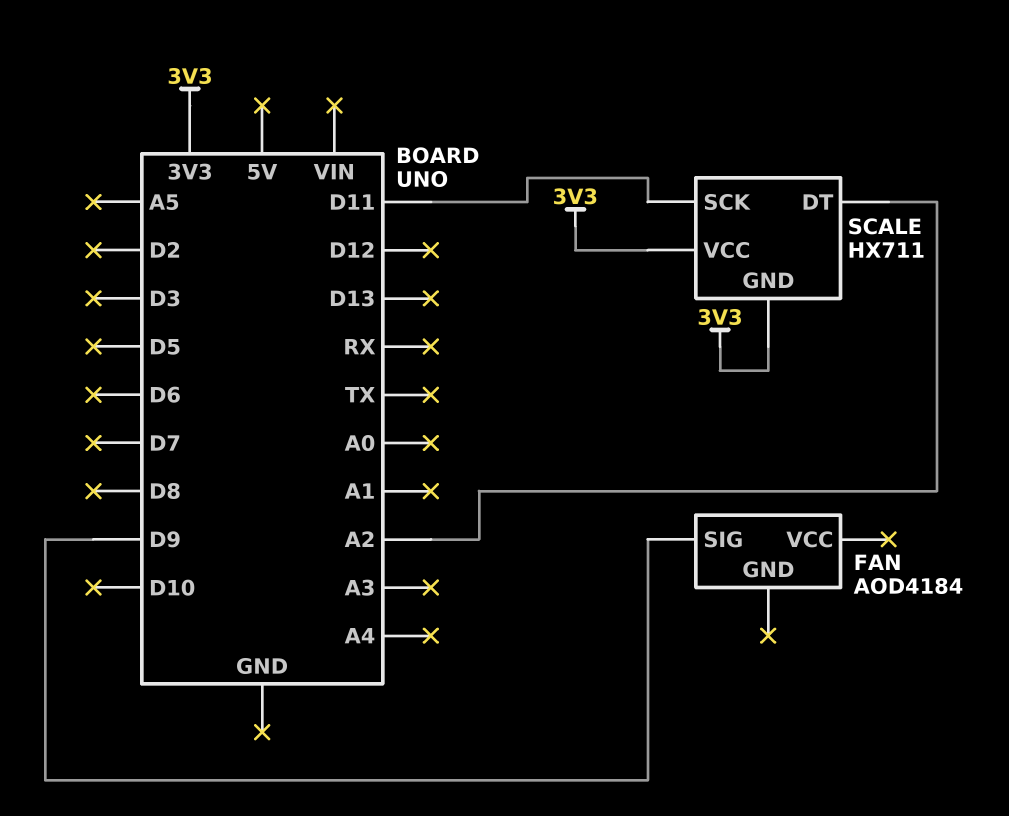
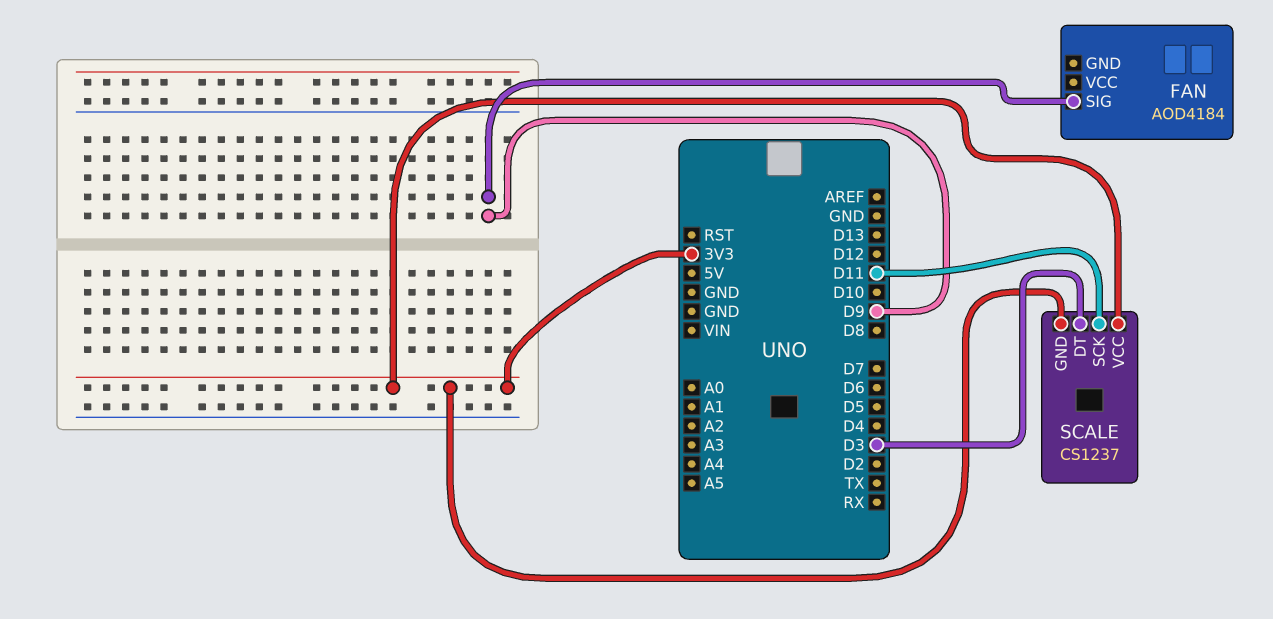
SCALE: HX711 -> CS1237
SCALE pin DT: A2 -> D3

